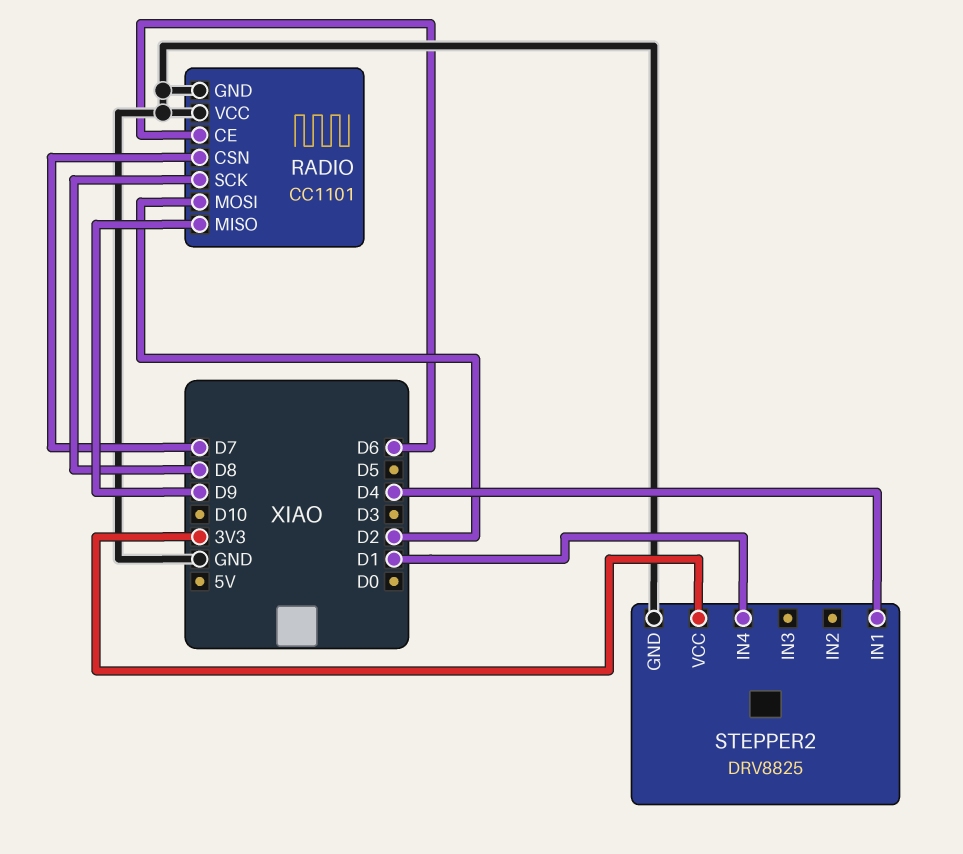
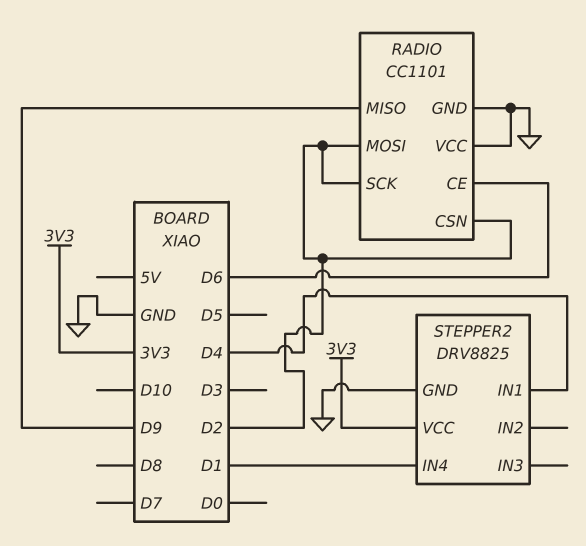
RADIO pin CSN: D7 -> D2
RADIO pin SCK: D8 -> D2

